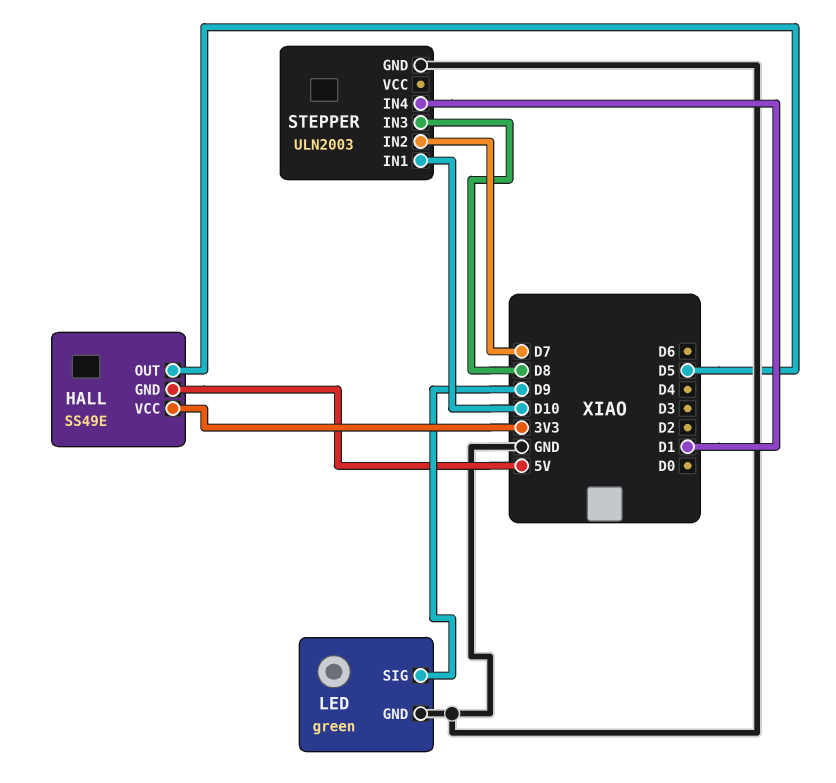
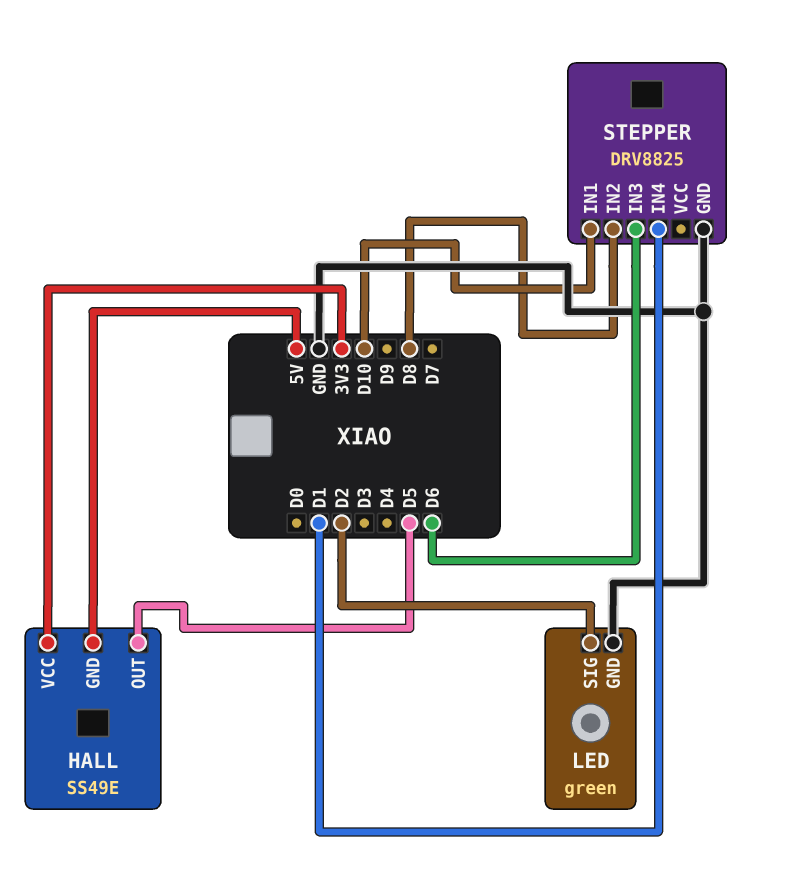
LED pin SIG: D9 -> D2
STEPPER: ULN2003 -> DRV8825
STEPPER pin IN2: D7 -> D8
STEPPER pin IN3: D8 -> D6

